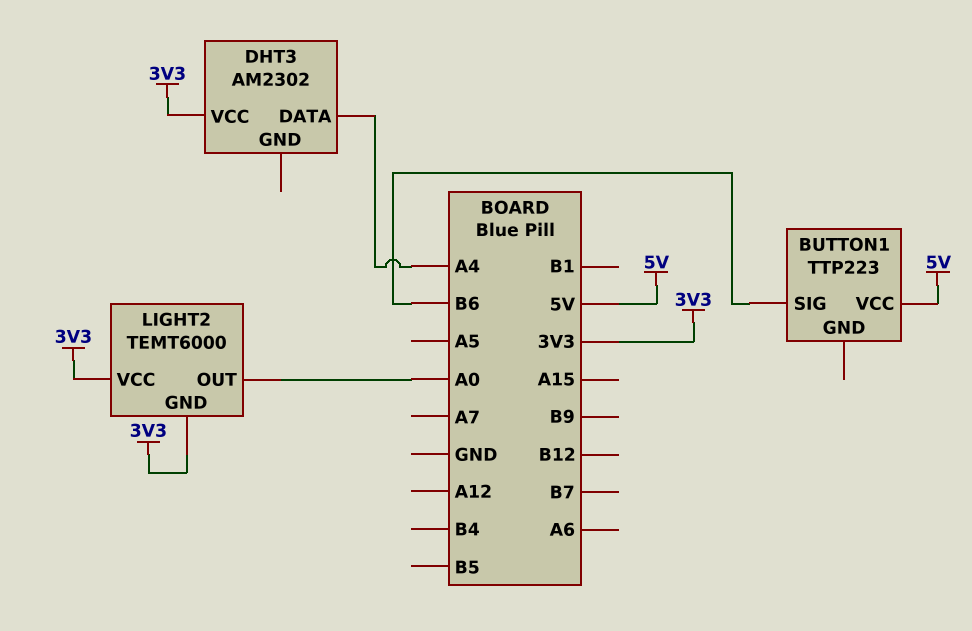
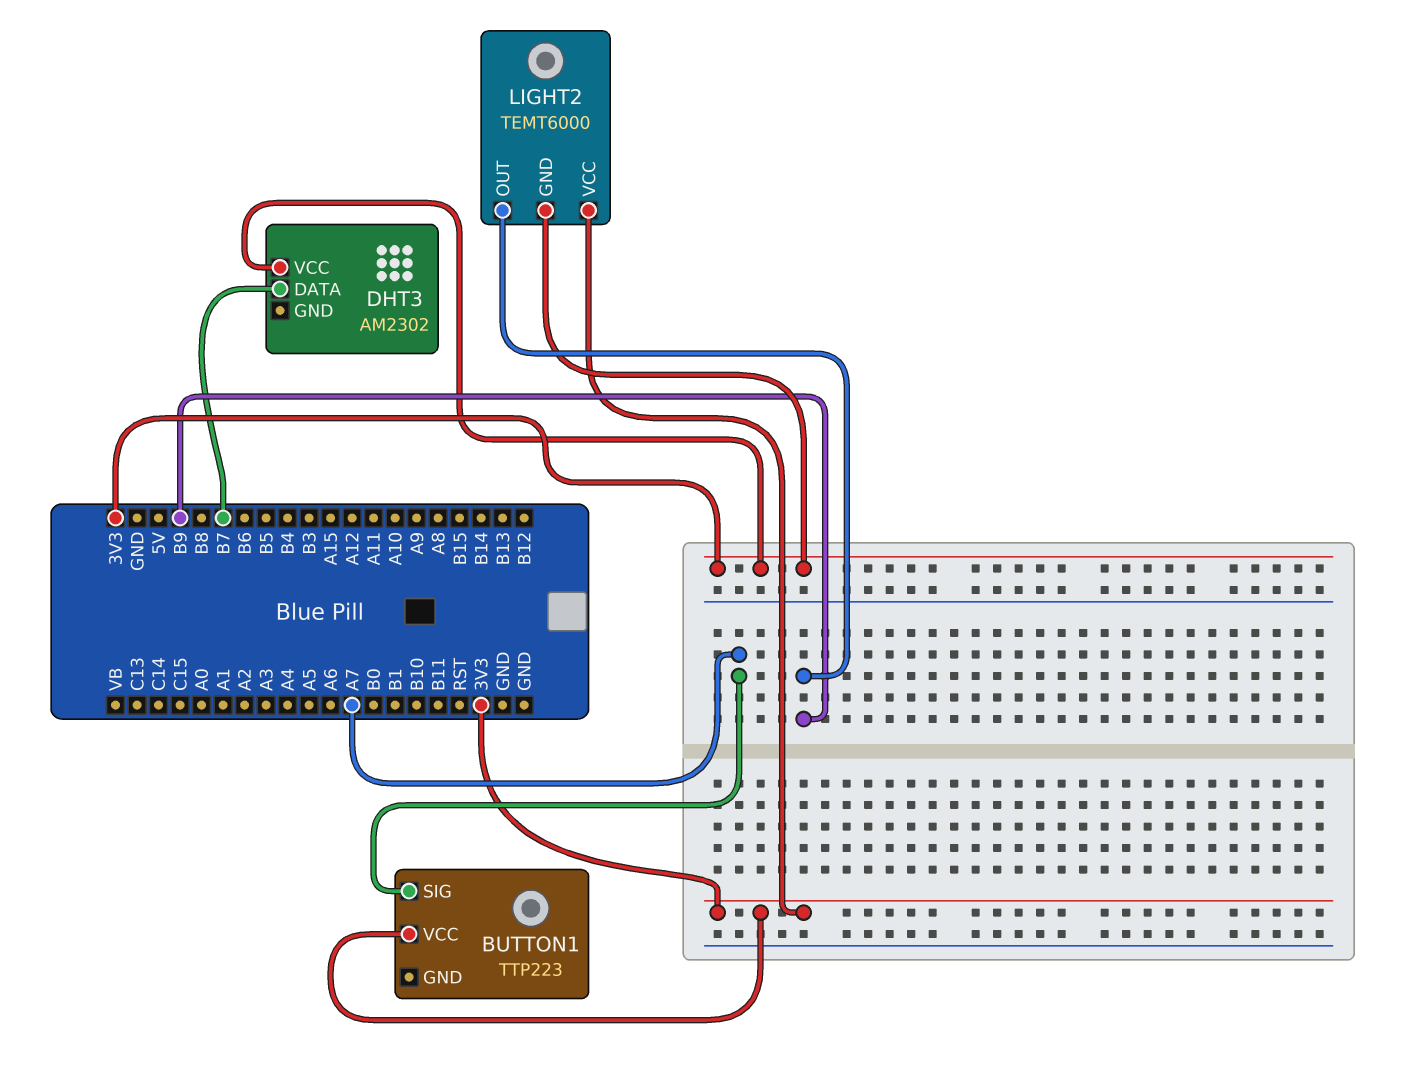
BUTTON1 pin SIG: B6 -> A7
BUTTON1 pin VCC: 5V -> 3V3
DHT3 pin DATA: A4 -> B7
LIGHT2 pin OUT: A0 -> B9

